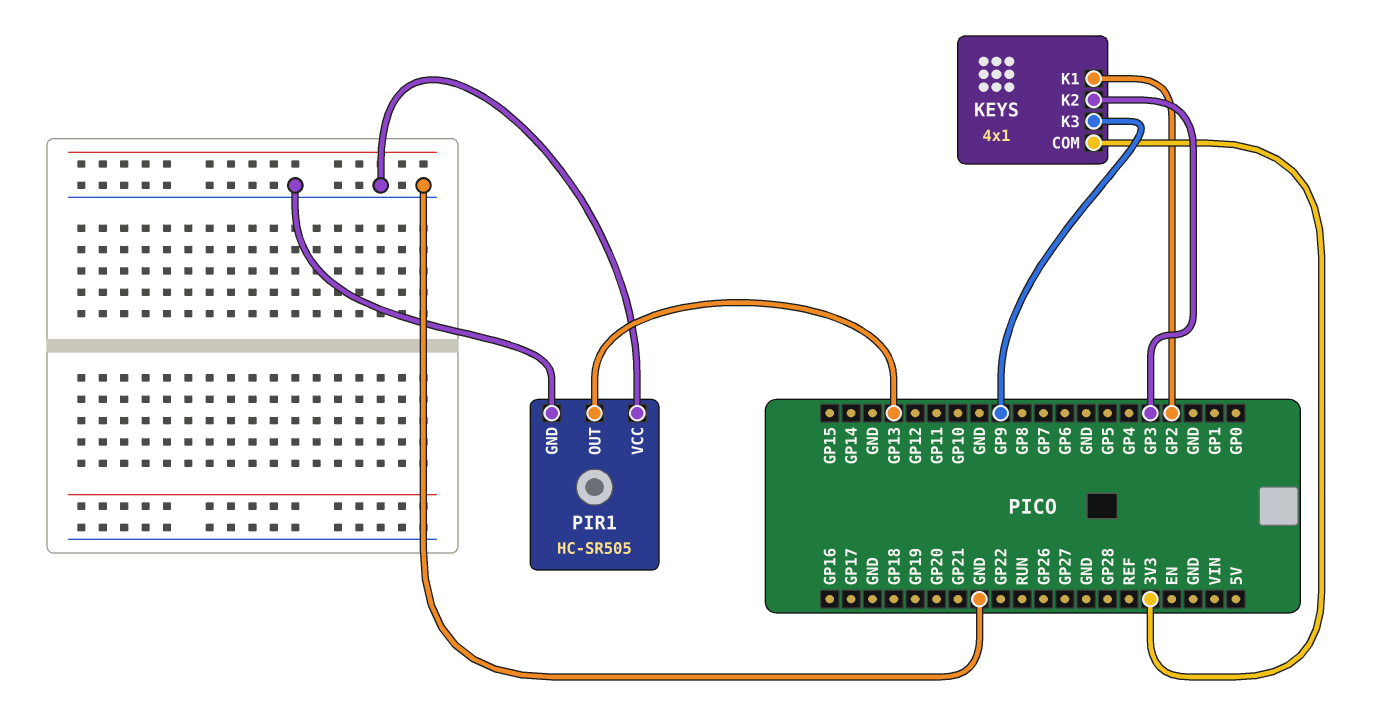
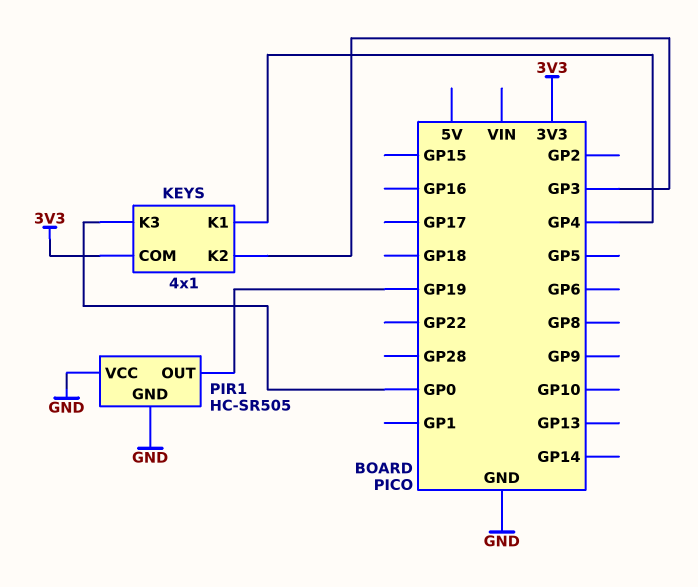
KEYS pin K1: GP2 -> GP4
KEYS pin K3: GP9 -> GP0
PIR1 pin OUT: GP13 -> GP19

